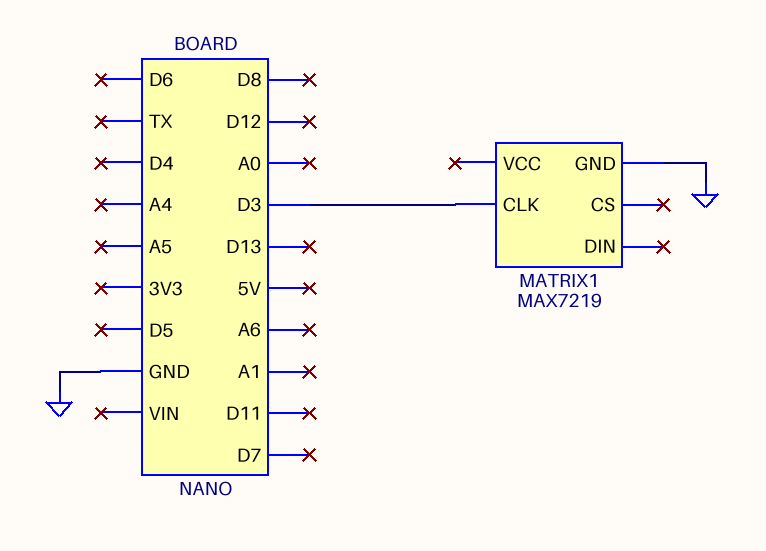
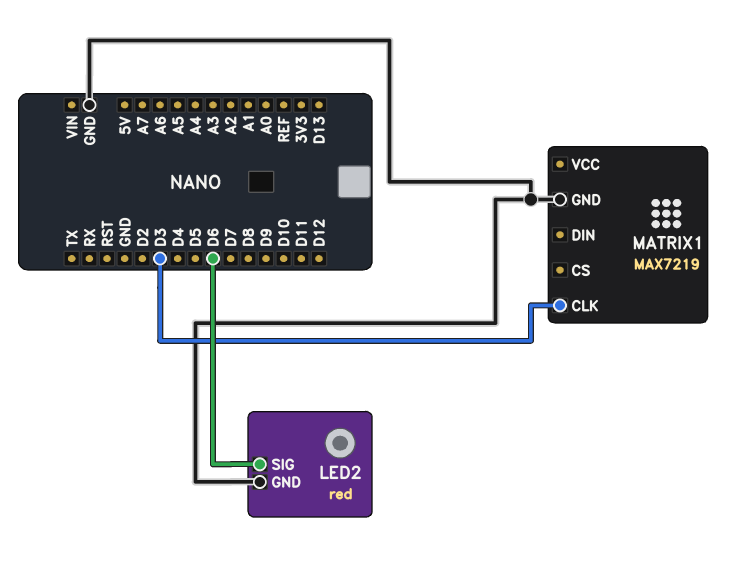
LED2: none -> red
LED2 pin GND: none -> GND
LED2 pin SIG: none -> D6

